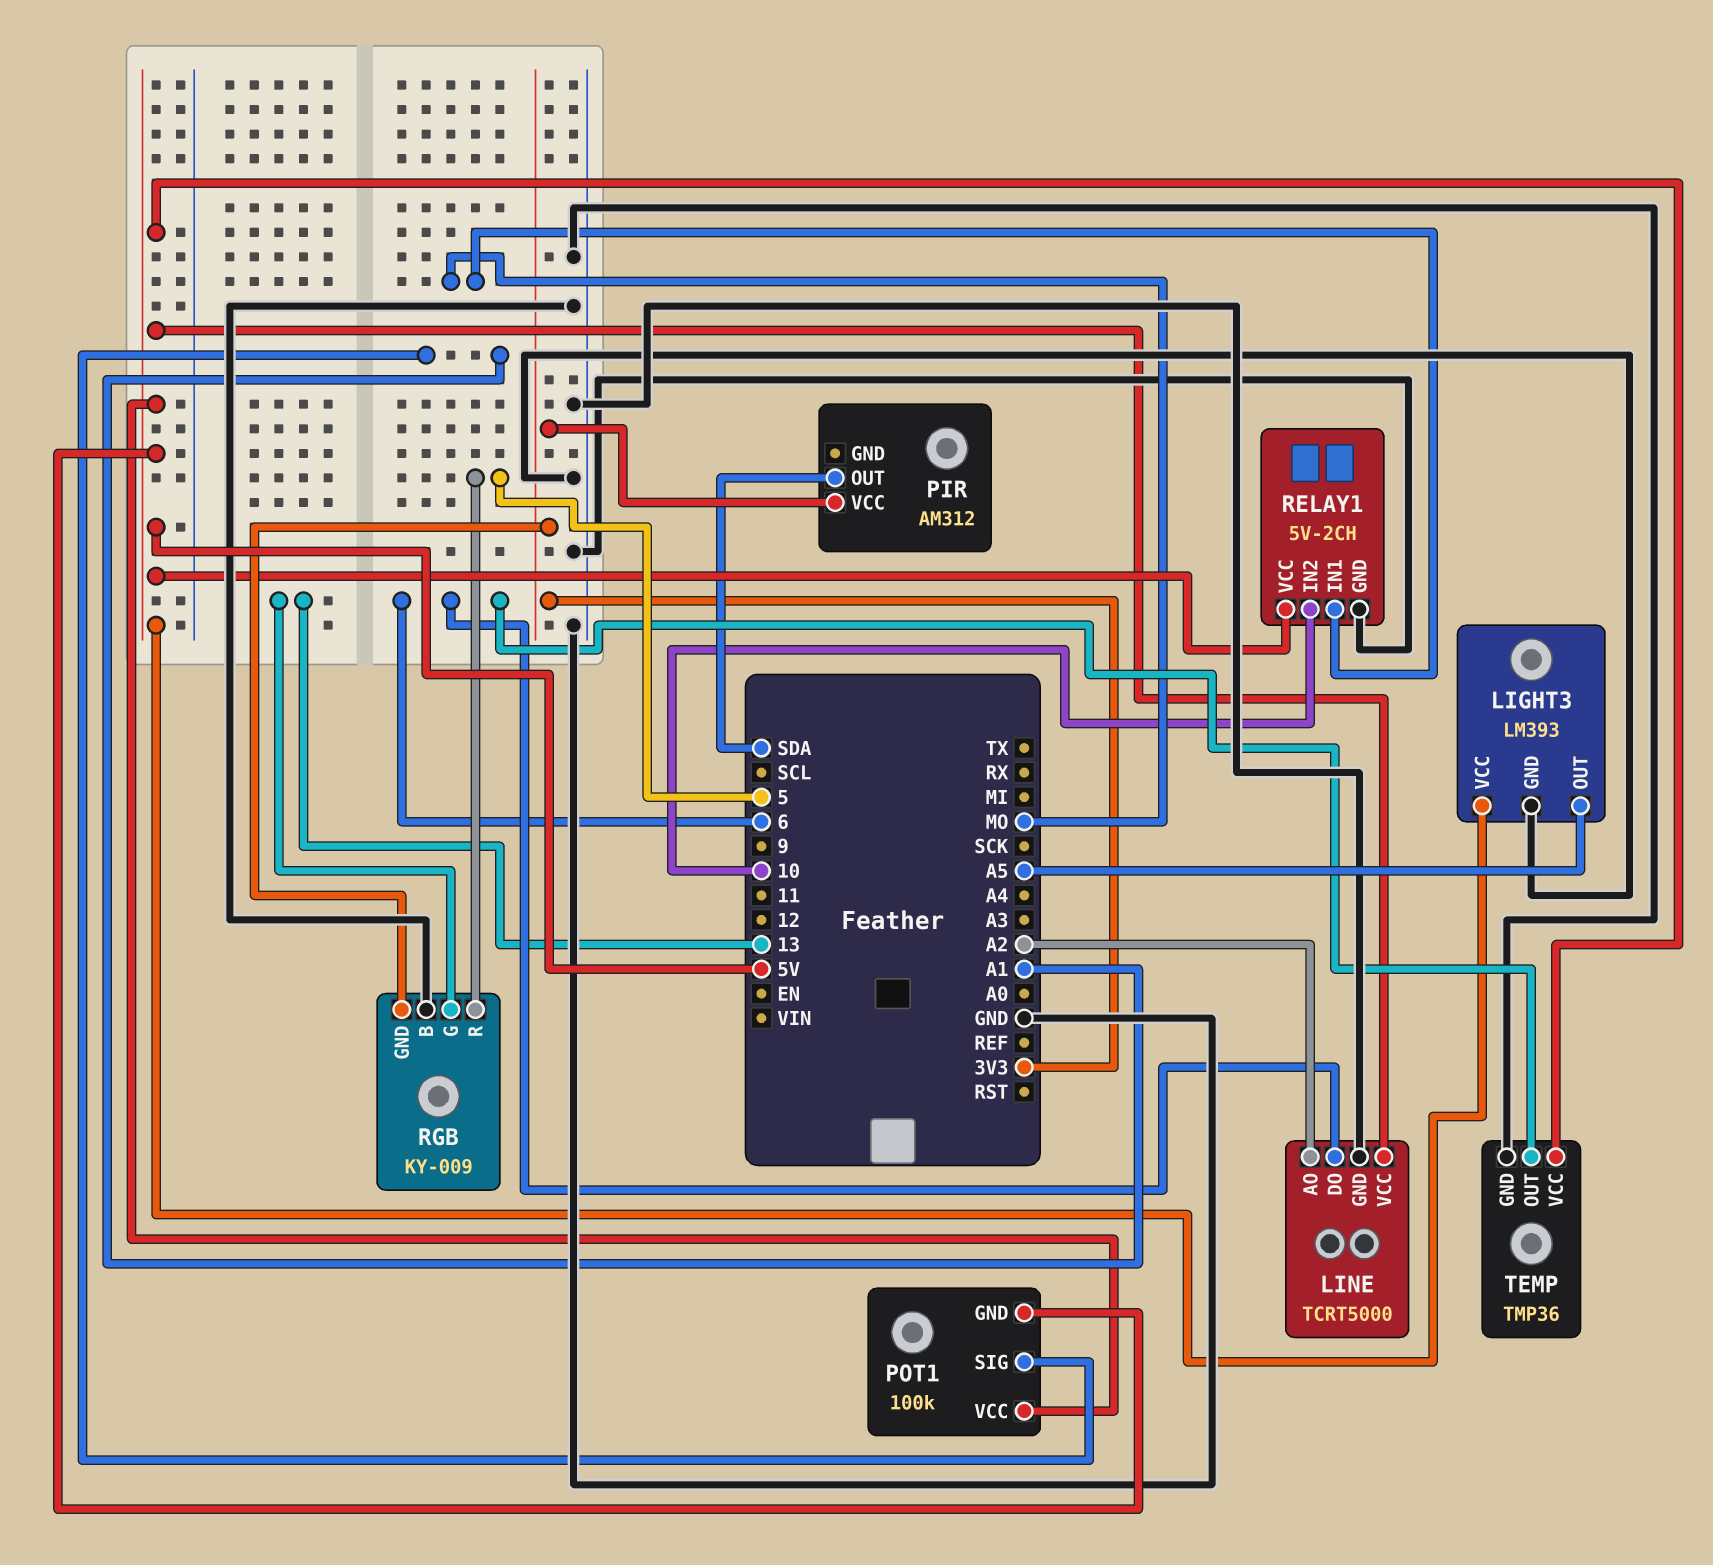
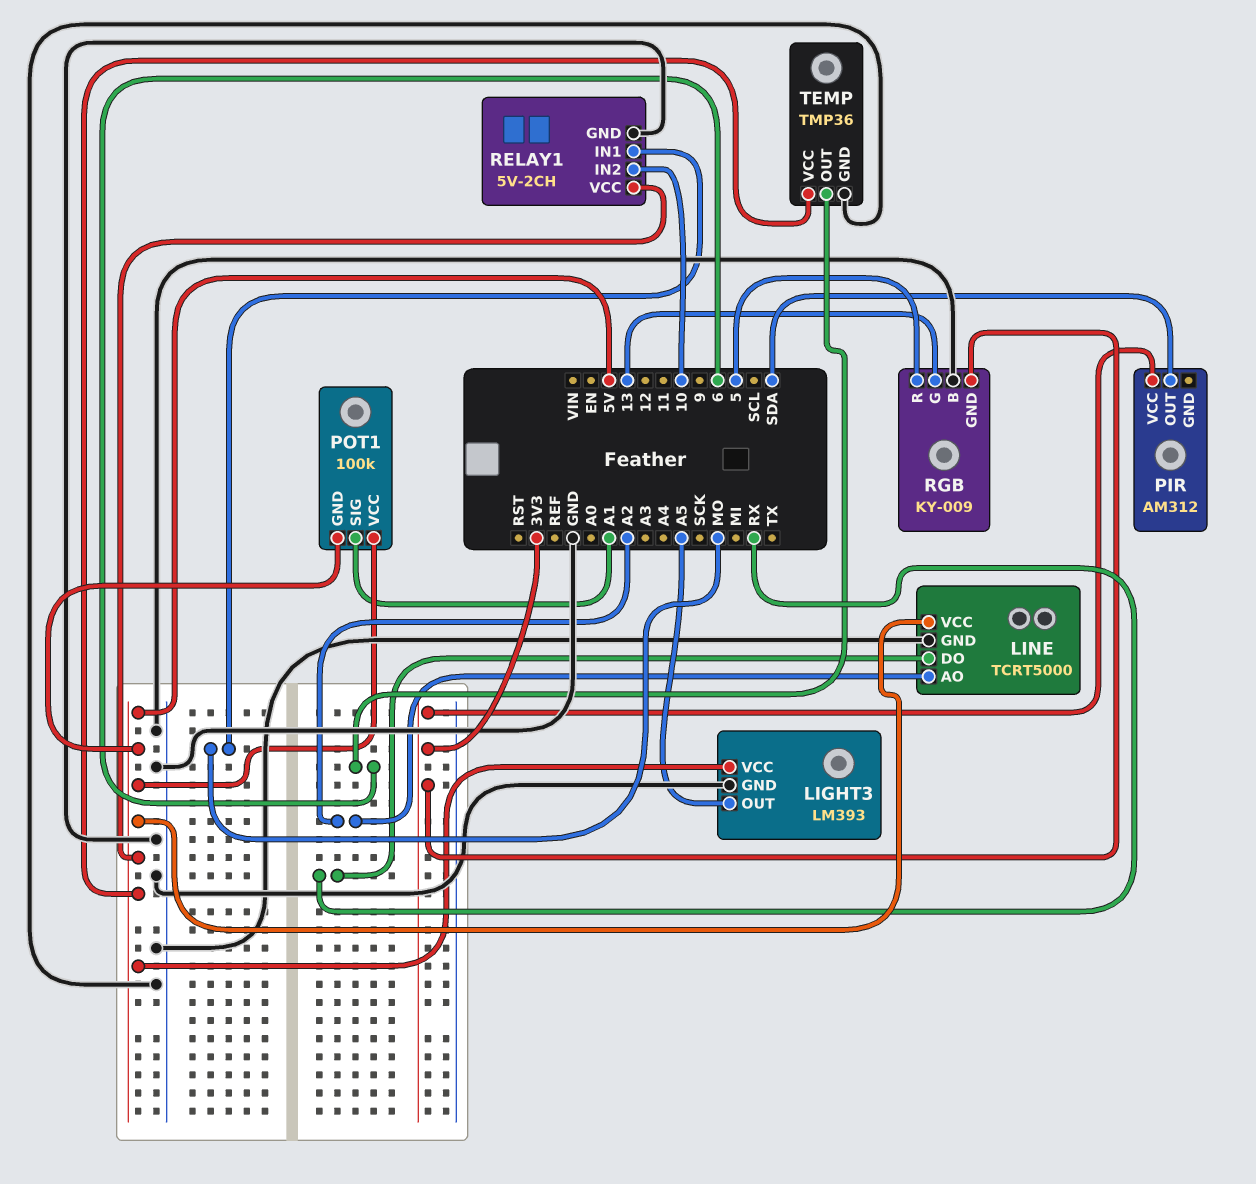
LINE pin DO: 6 -> RX

